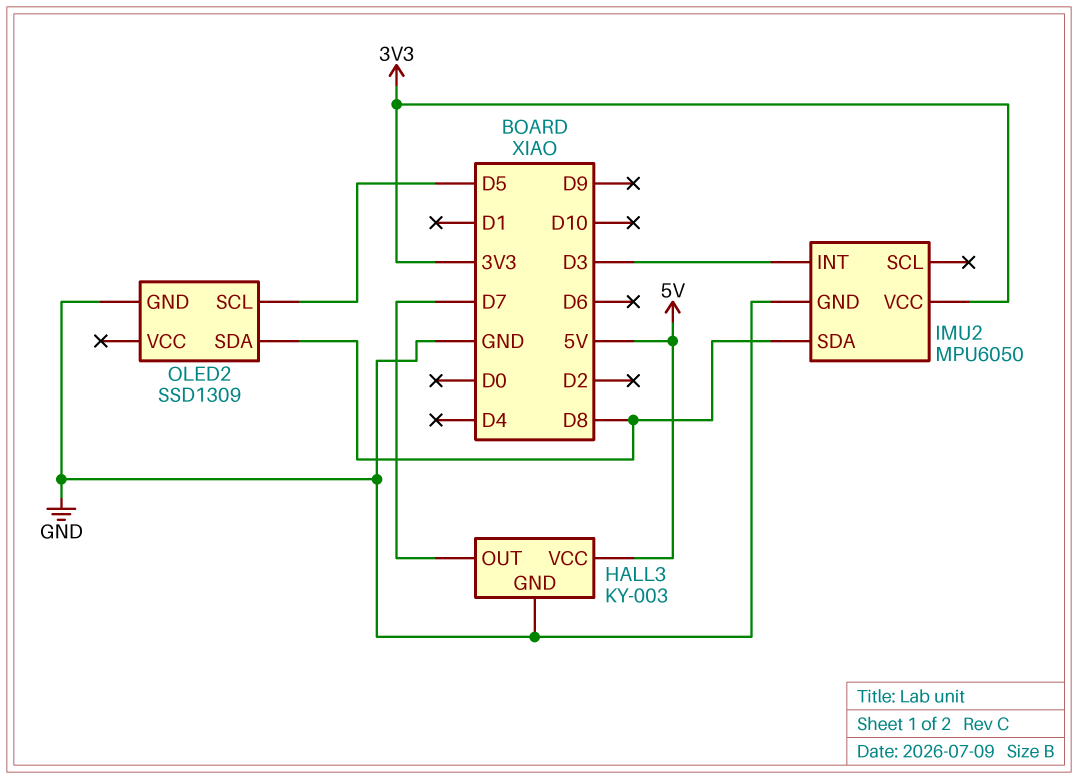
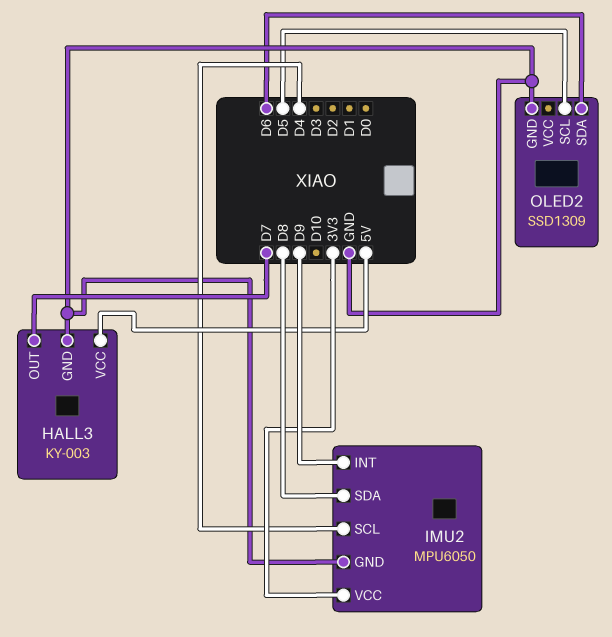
IMU2 pin INT: D3 -> D9
IMU2 pin SCL: none -> D4
OLED2 pin SDA: D8 -> D6

